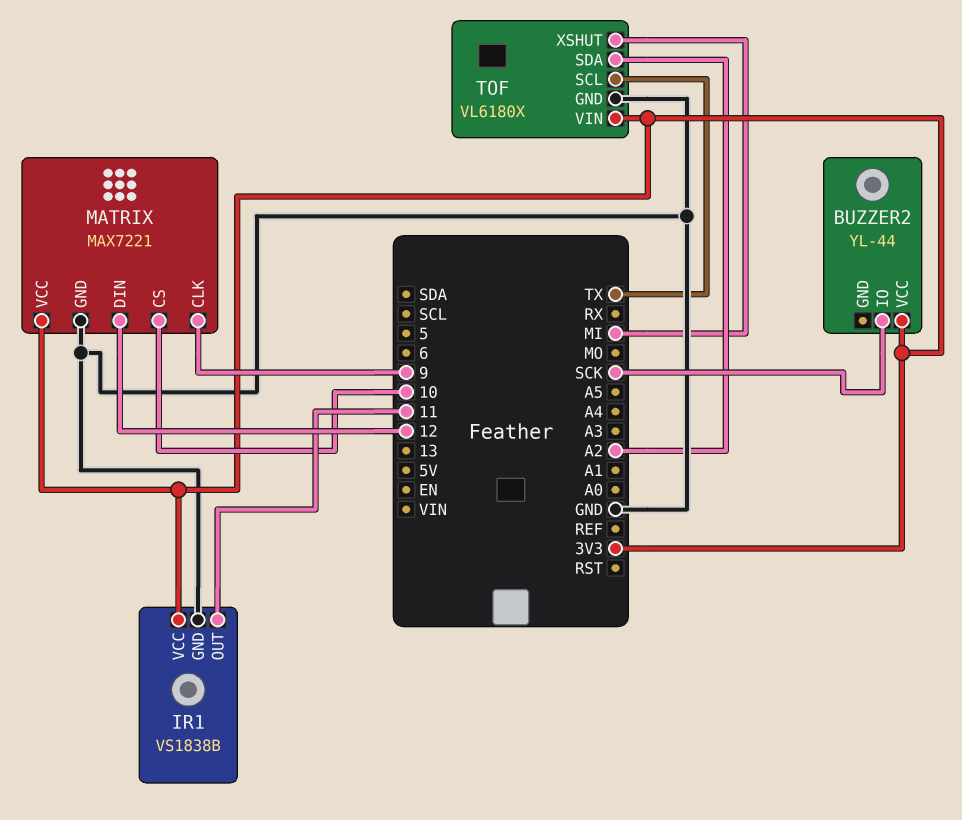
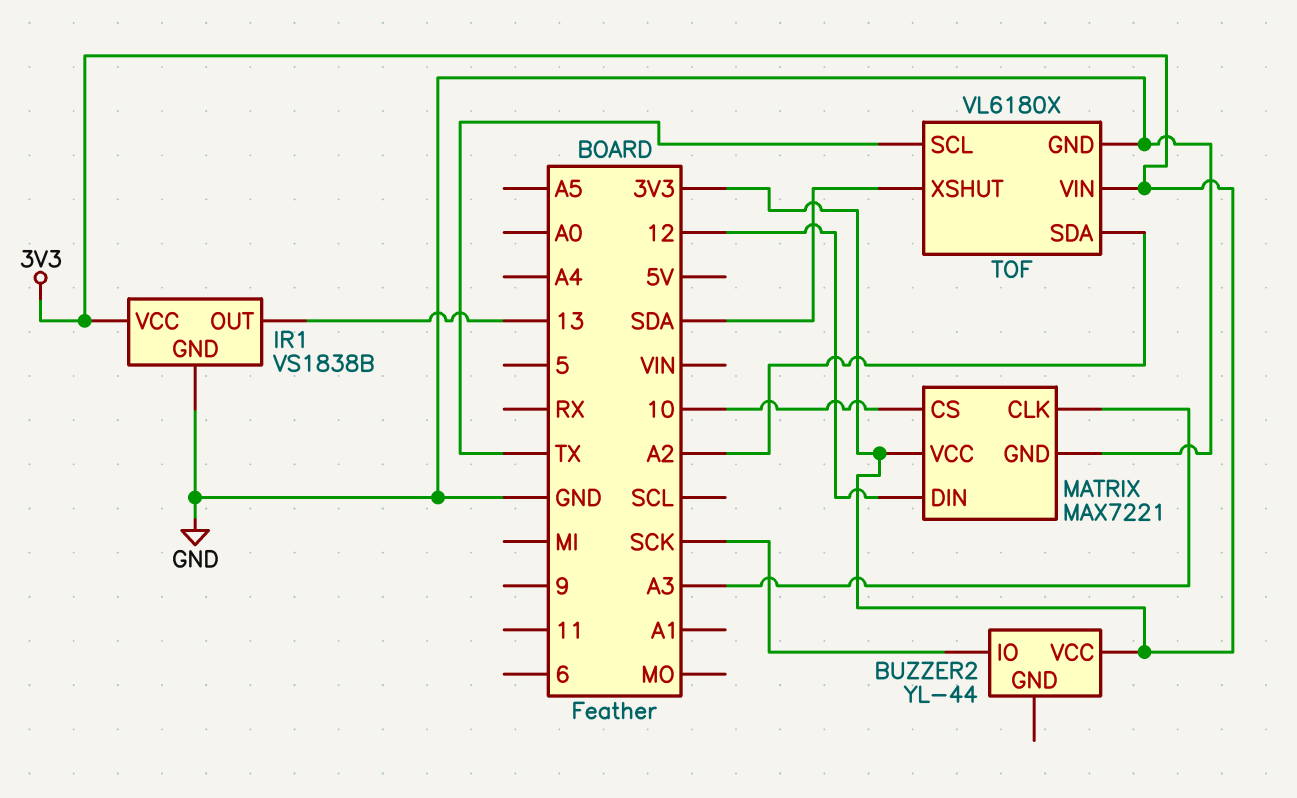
IR1 pin OUT: 11 -> 13
MATRIX pin CLK: 9 -> A3
TOF pin XSHUT: MI -> SDA

